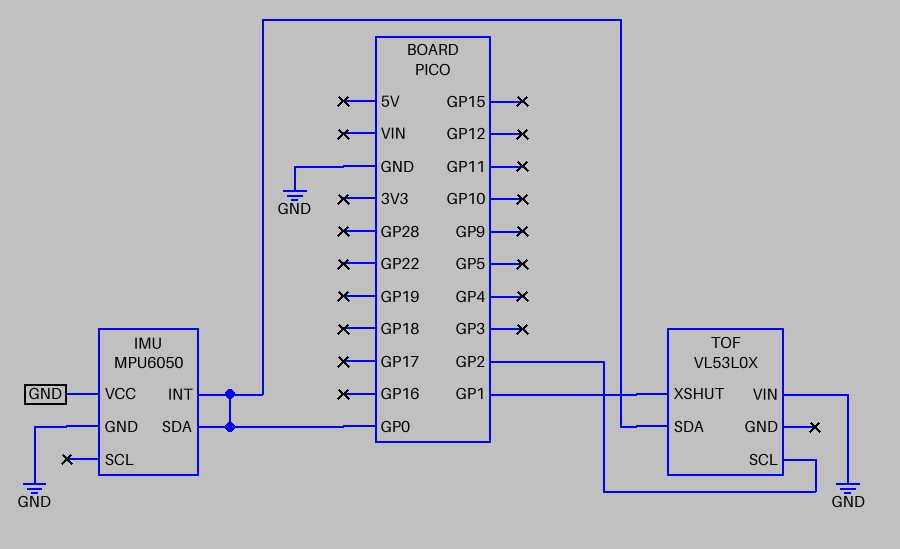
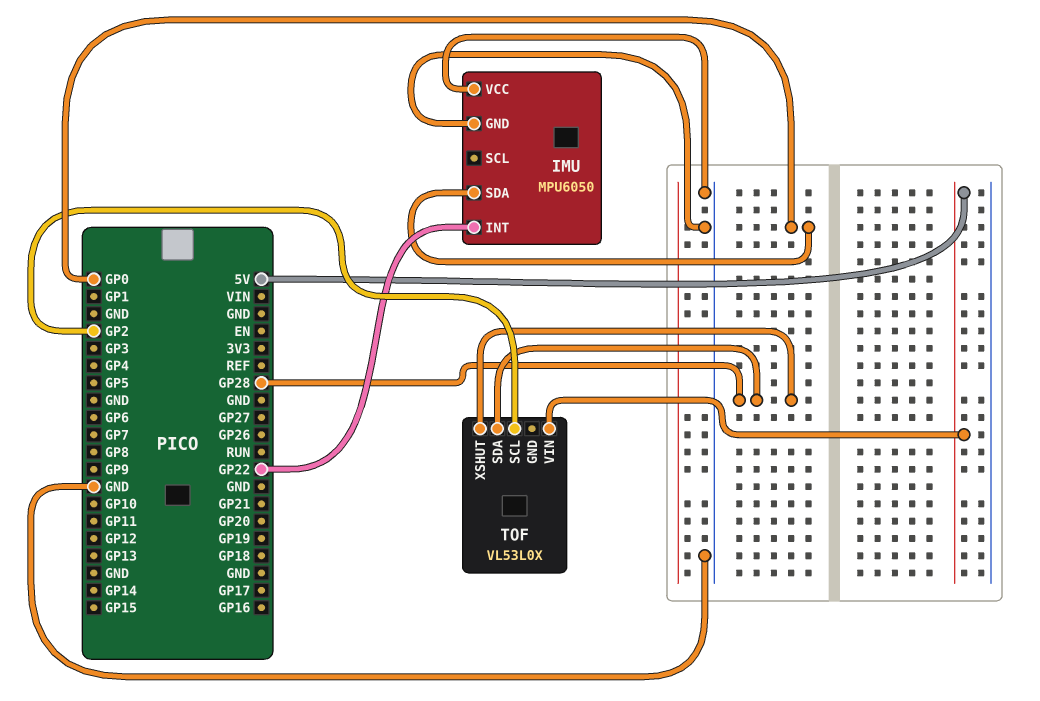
IMU pin INT: GP0 -> GP22
TOF pin SDA: GP0 -> GP28
TOF pin VIN: GND -> 5V
TOF pin XSHUT: GP1 -> GP28

